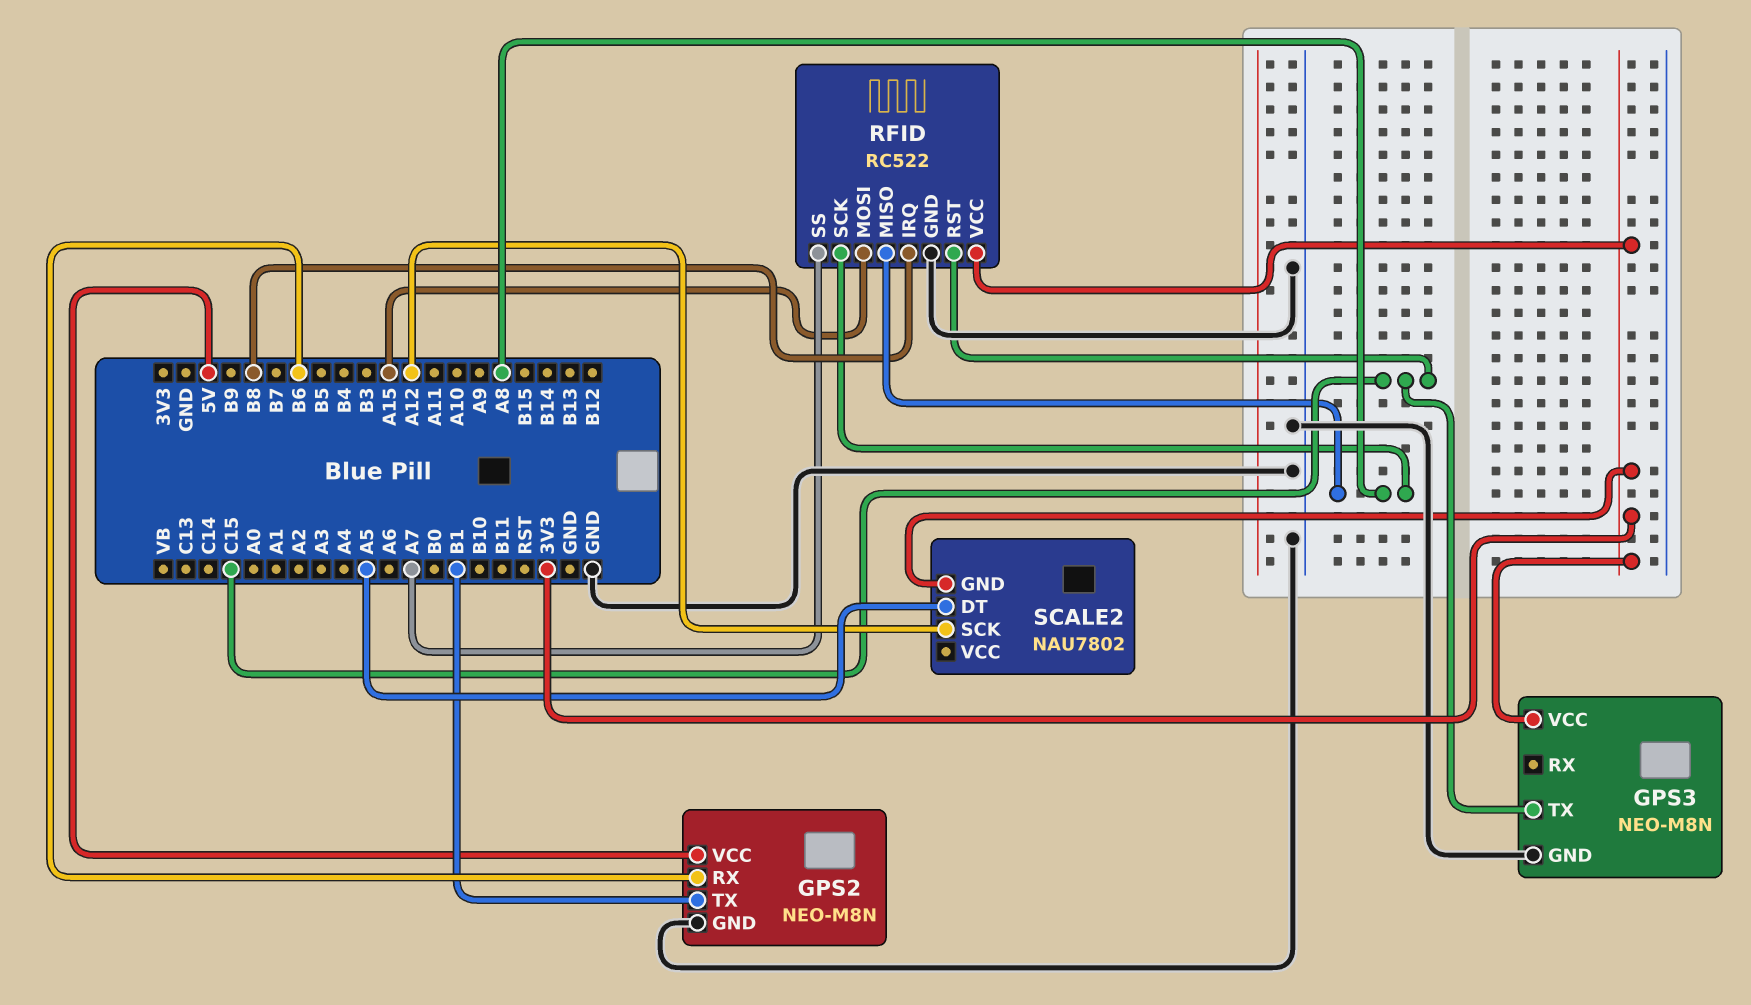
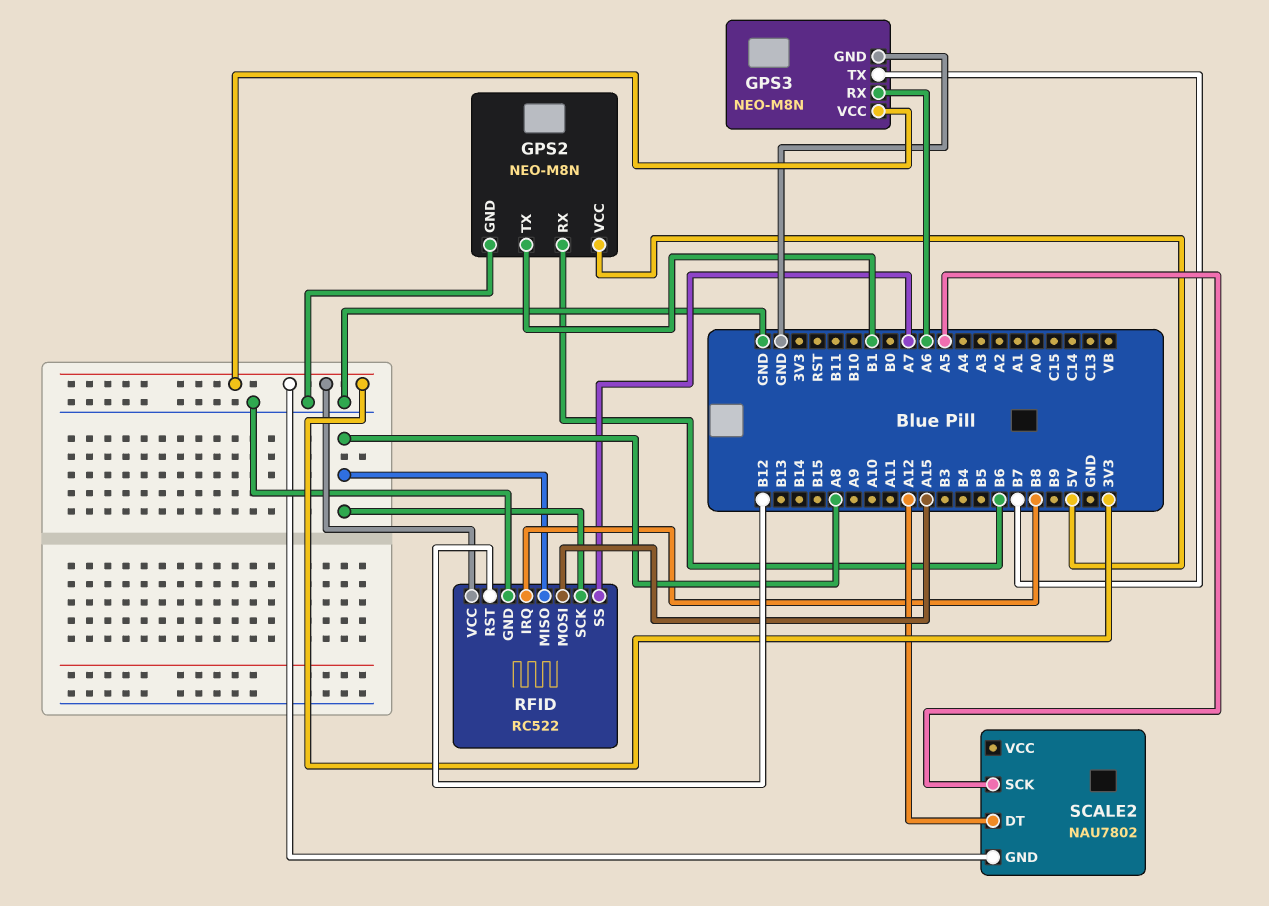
GPS3 pin RX: none -> A6
GPS3 pin TX: C15 -> B7
RFID pin RST: C15 -> B12
SCALE2 pin DT: A5 -> A12
SCALE2 pin SCK: A12 -> A5

